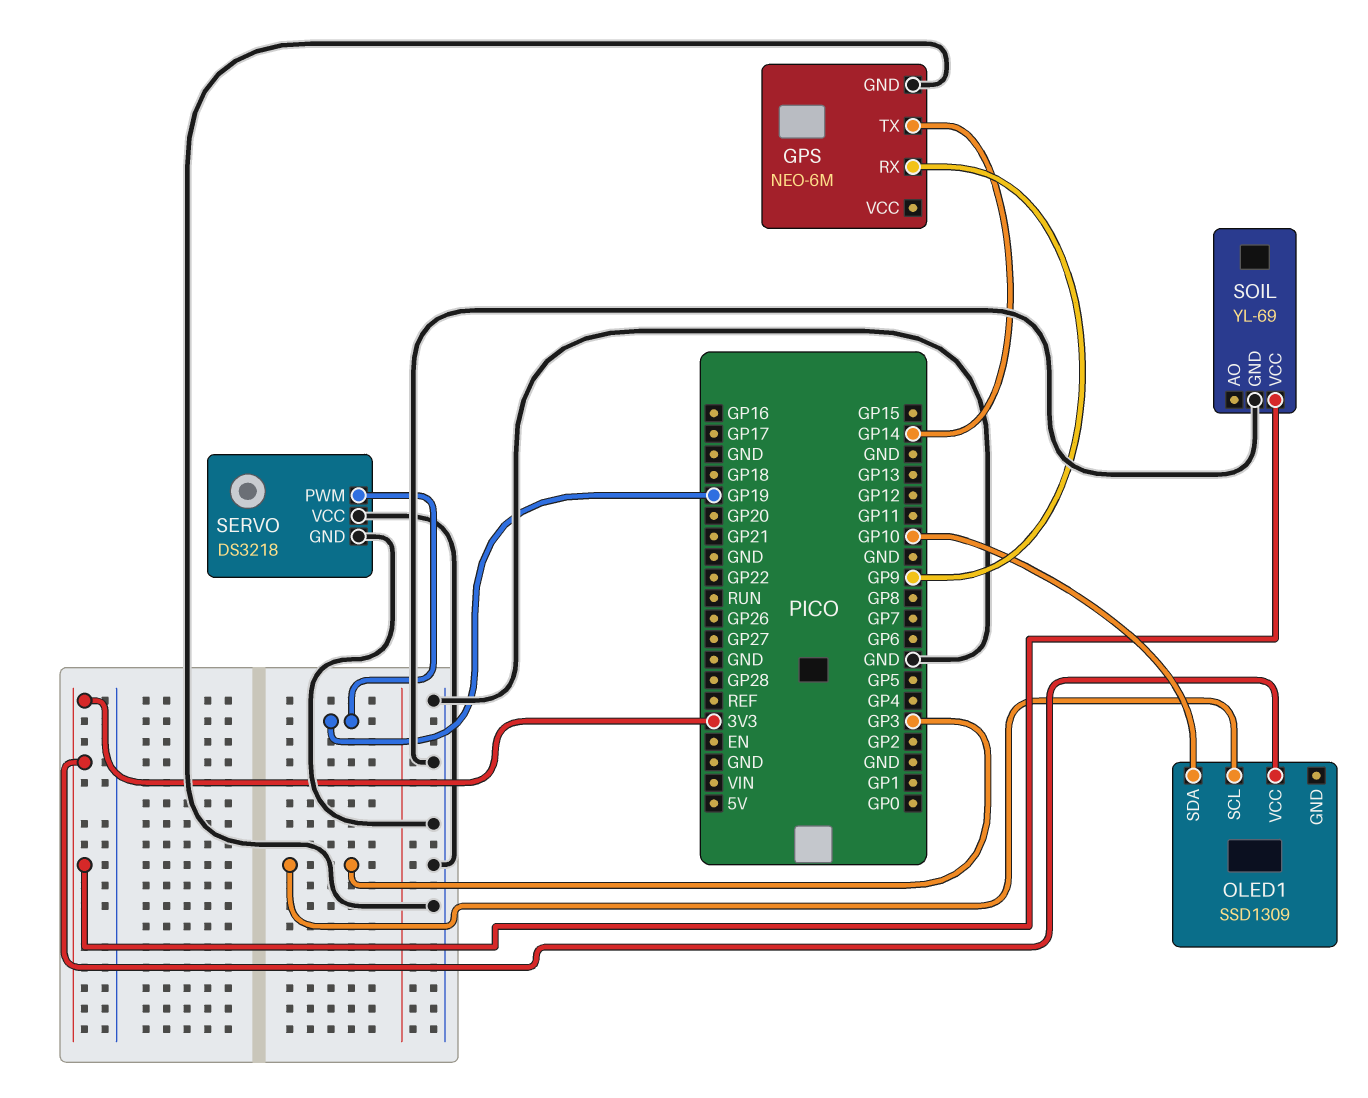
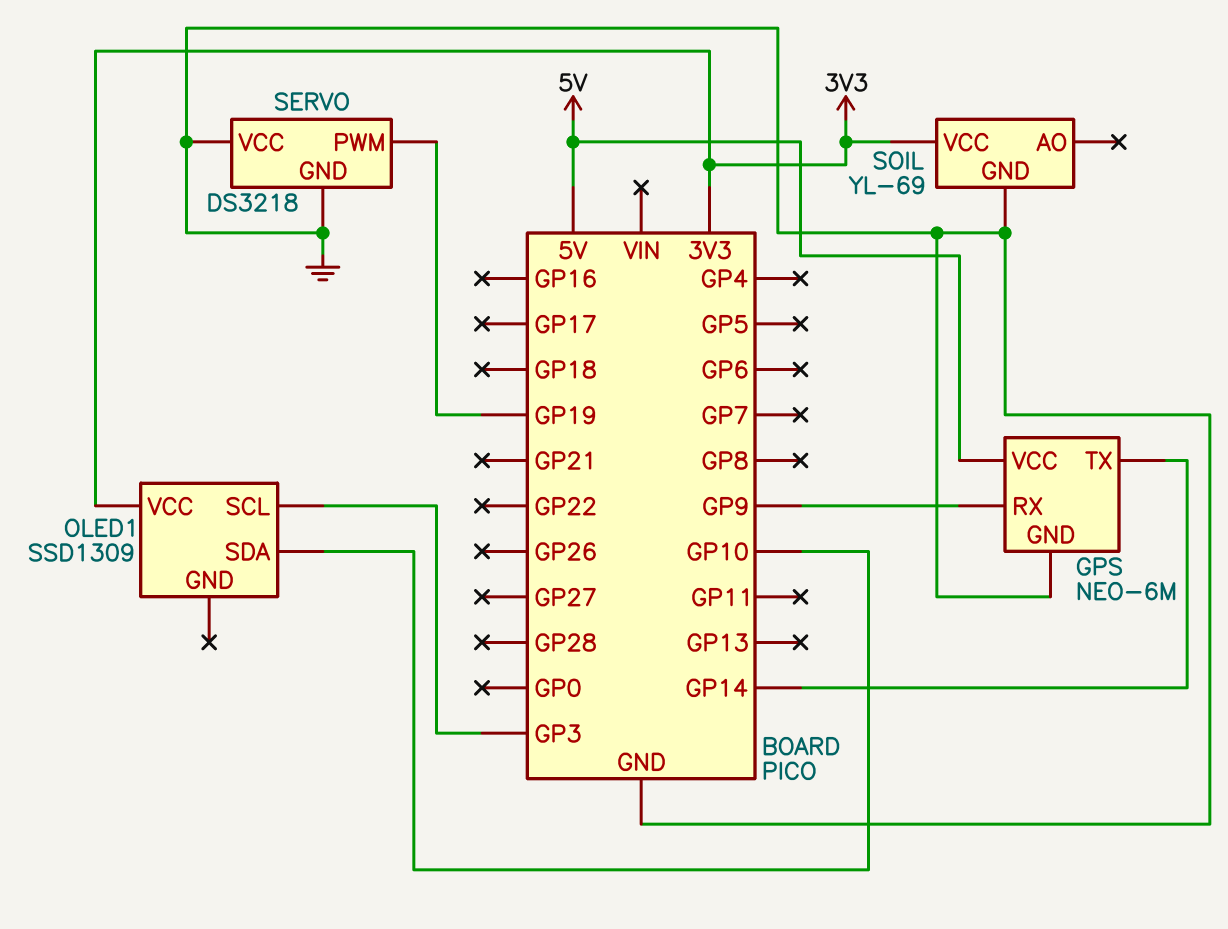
GPS pin VCC: none -> 5V

